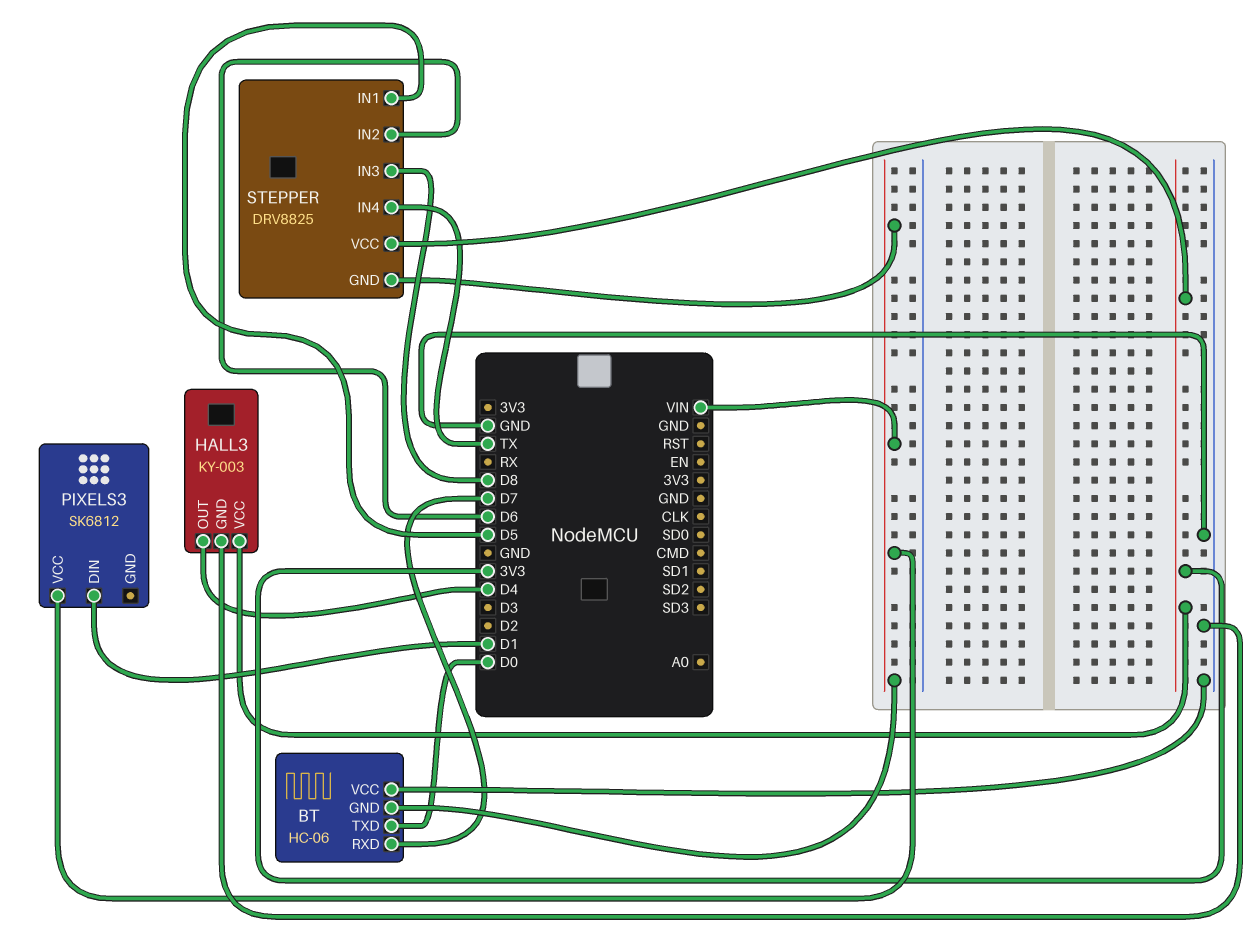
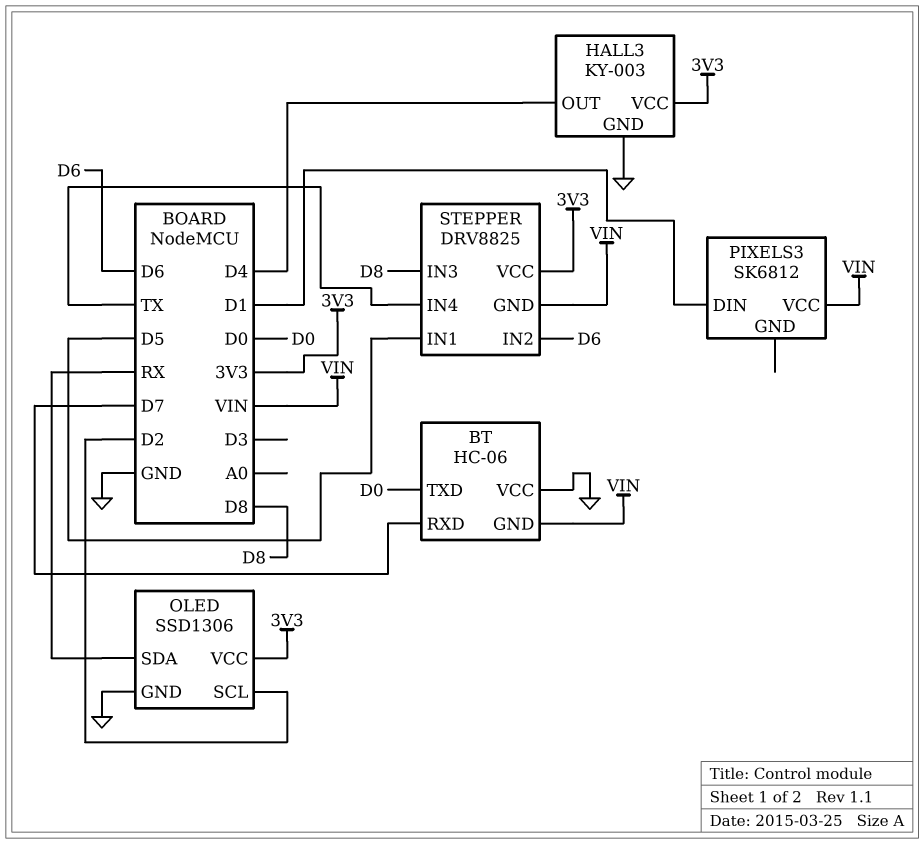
OLED: none -> SSD1306
OLED pin GND: none -> GND
OLED pin SCL: none -> D2
OLED pin SDA: none -> RX
OLED pin VCC: none -> 3V3

